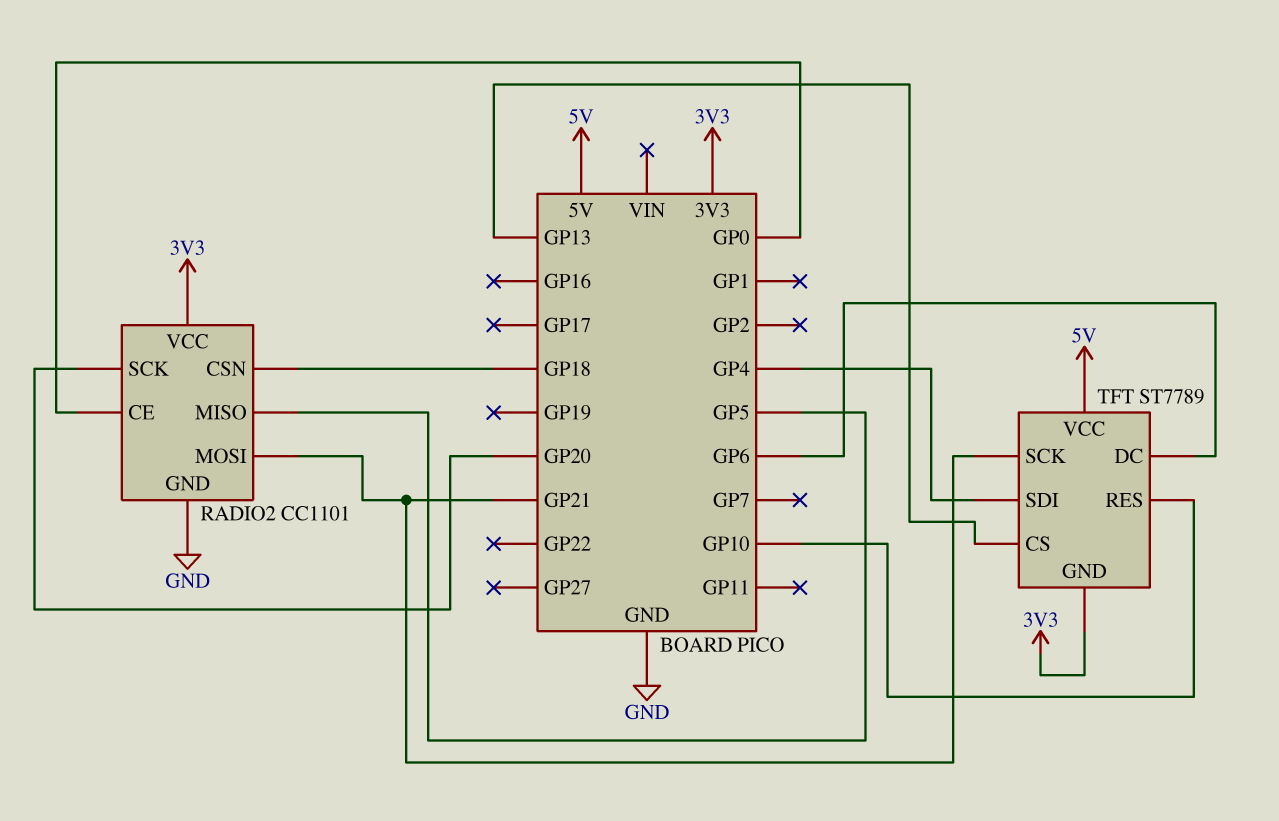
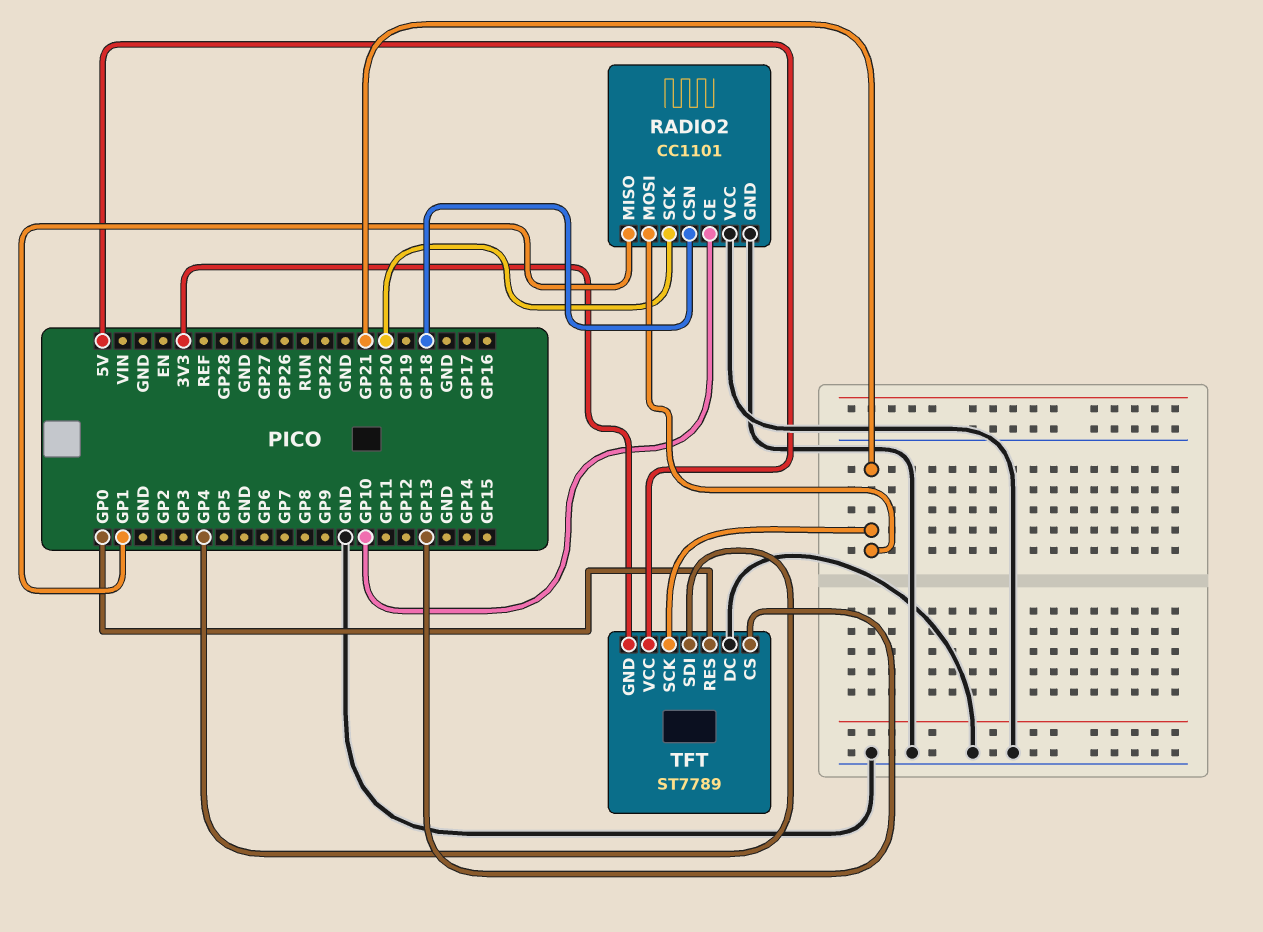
RADIO2 pin CE: GP0 -> GP10
RADIO2 pin MISO: GP5 -> GP1
RADIO2 pin VCC: 3V3 -> GND
TFT pin DC: GP6 -> GND
TFT pin RES: GP10 -> GP0

